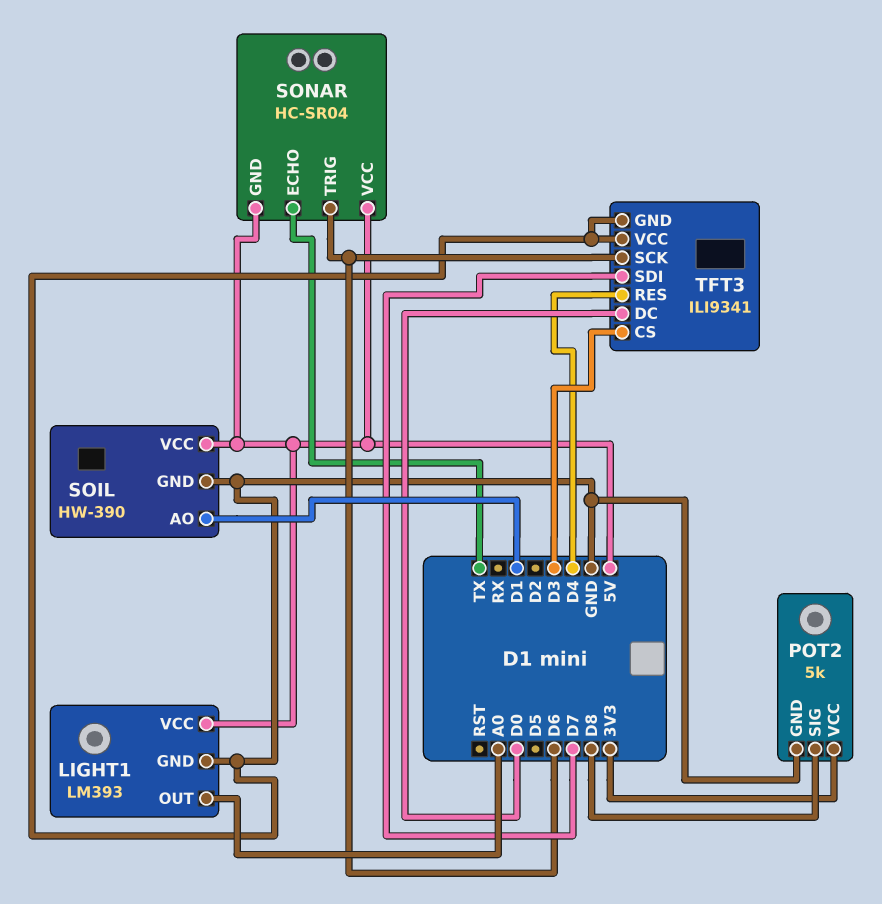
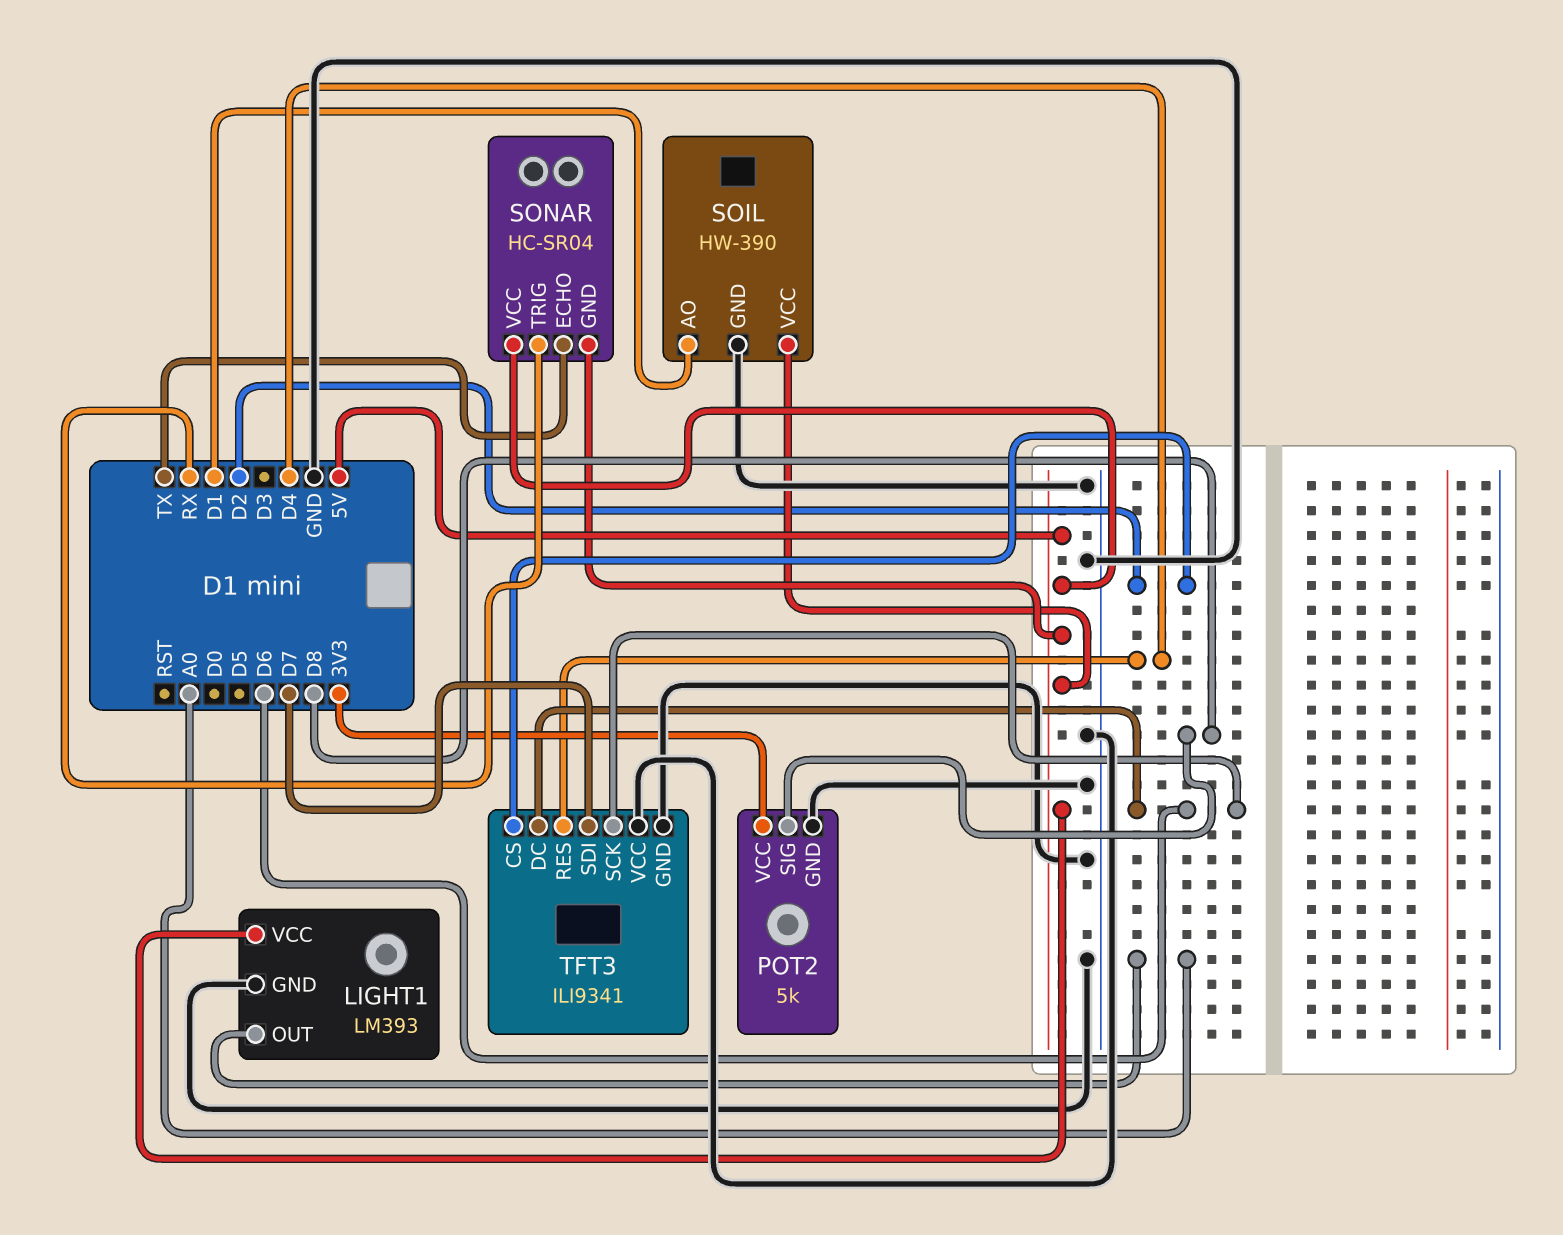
SONAR pin TRIG: D6 -> RX
TFT3 pin CS: D3 -> D2
TFT3 pin DC: D0 -> D6

